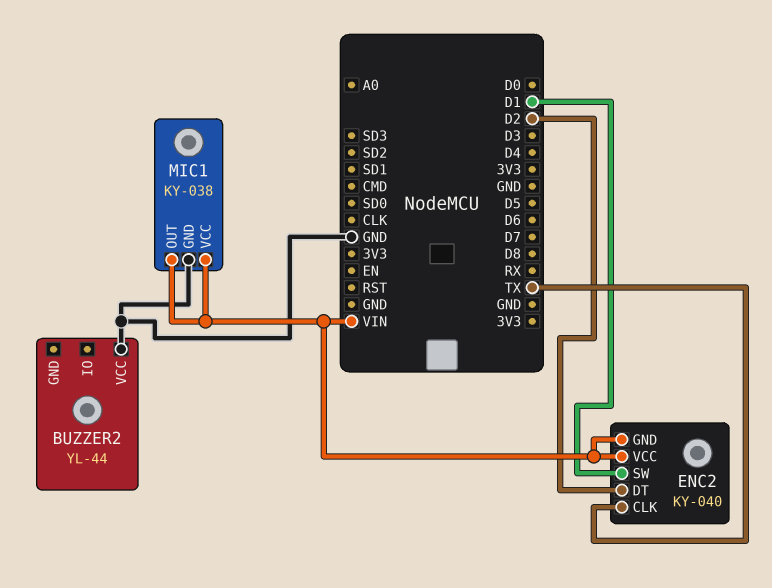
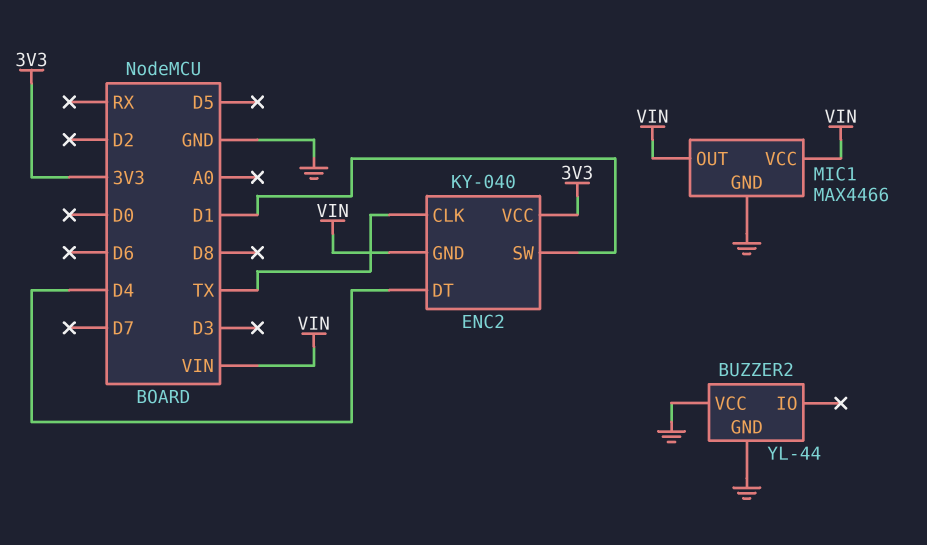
BUZZER2 pin GND: none -> GND
ENC2 pin DT: D2 -> D4
ENC2 pin VCC: VIN -> 3V3
MIC1: KY-038 -> MAX4466

